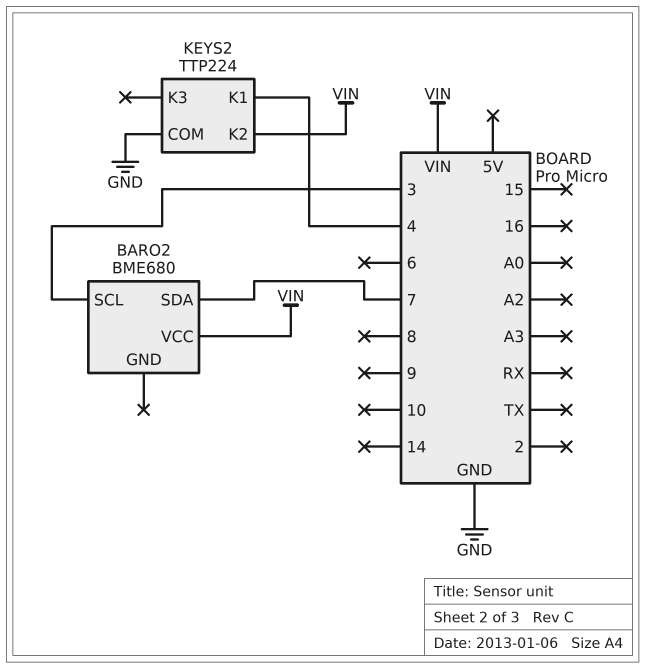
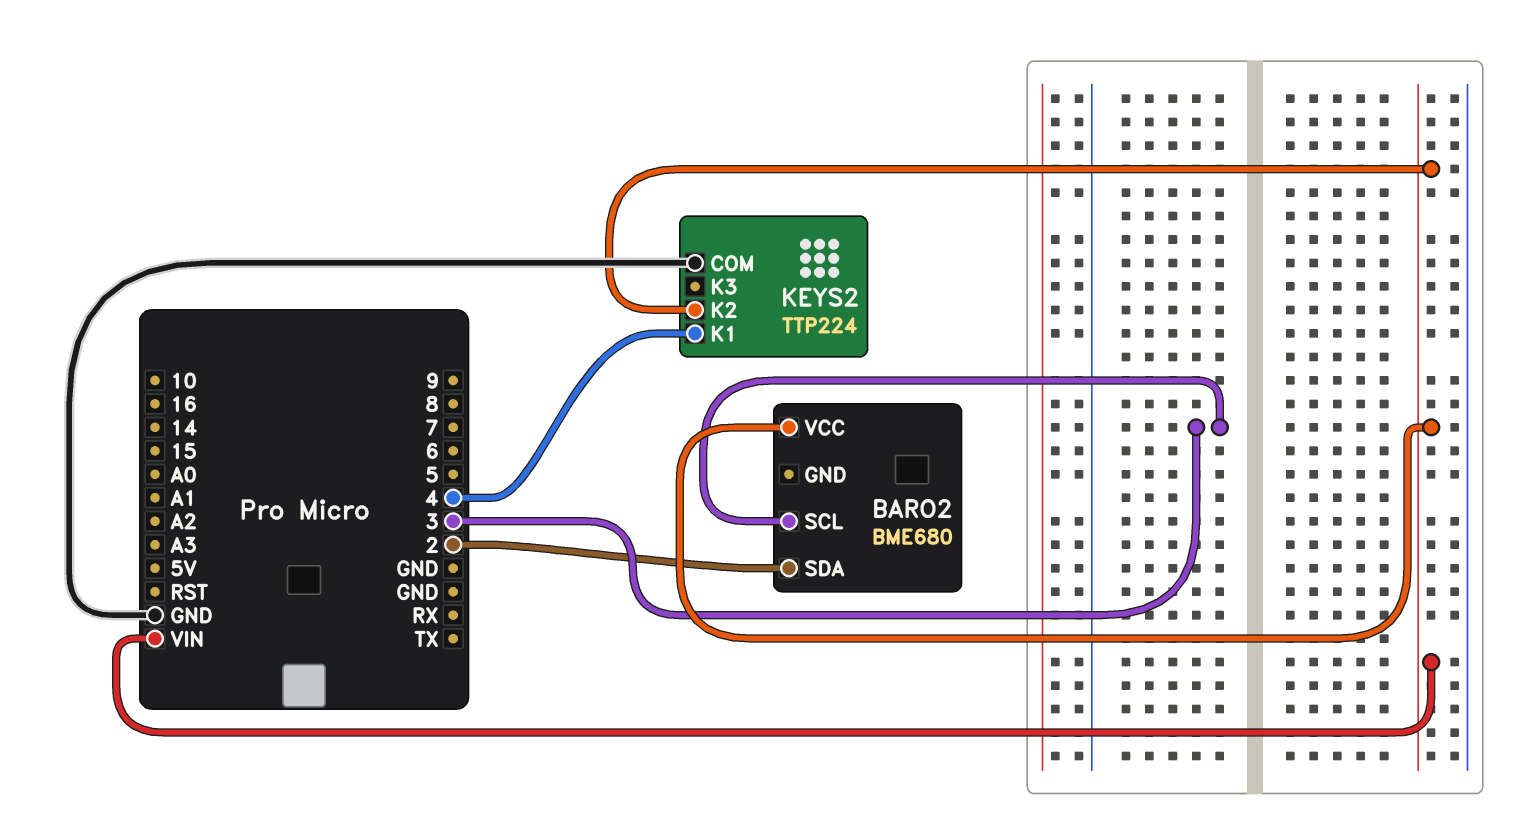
BARO2 pin SDA: 7 -> 2

